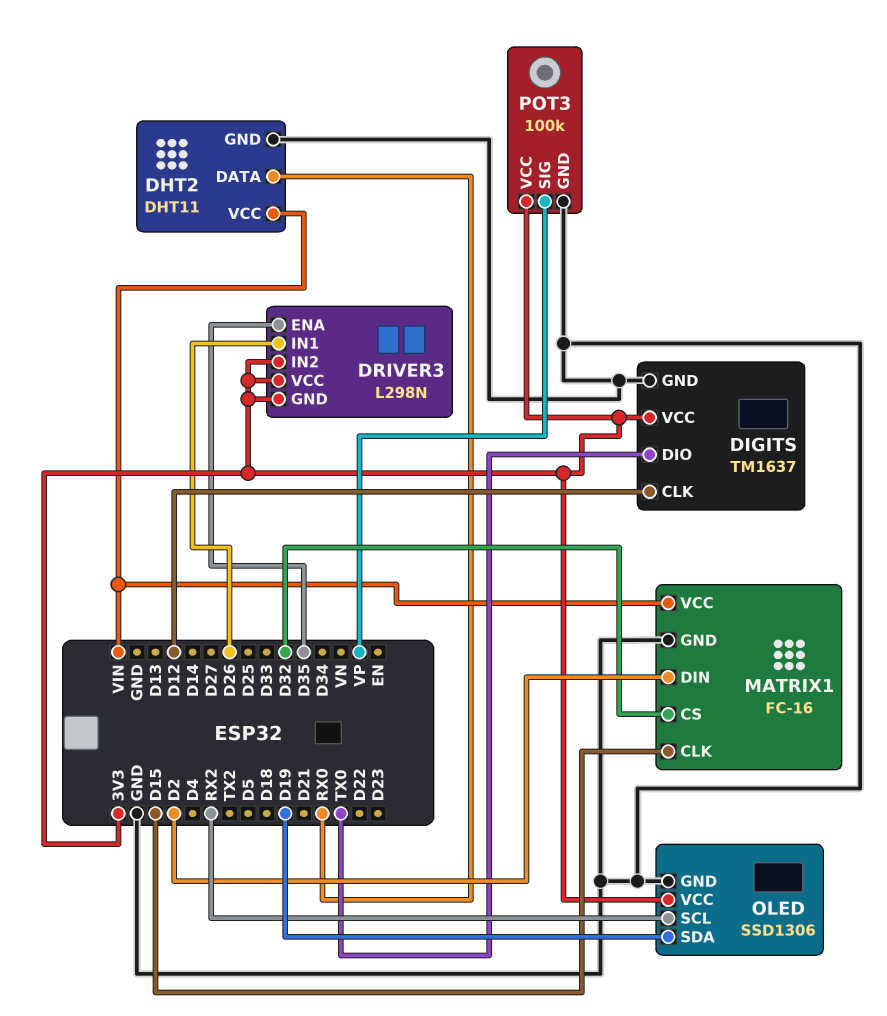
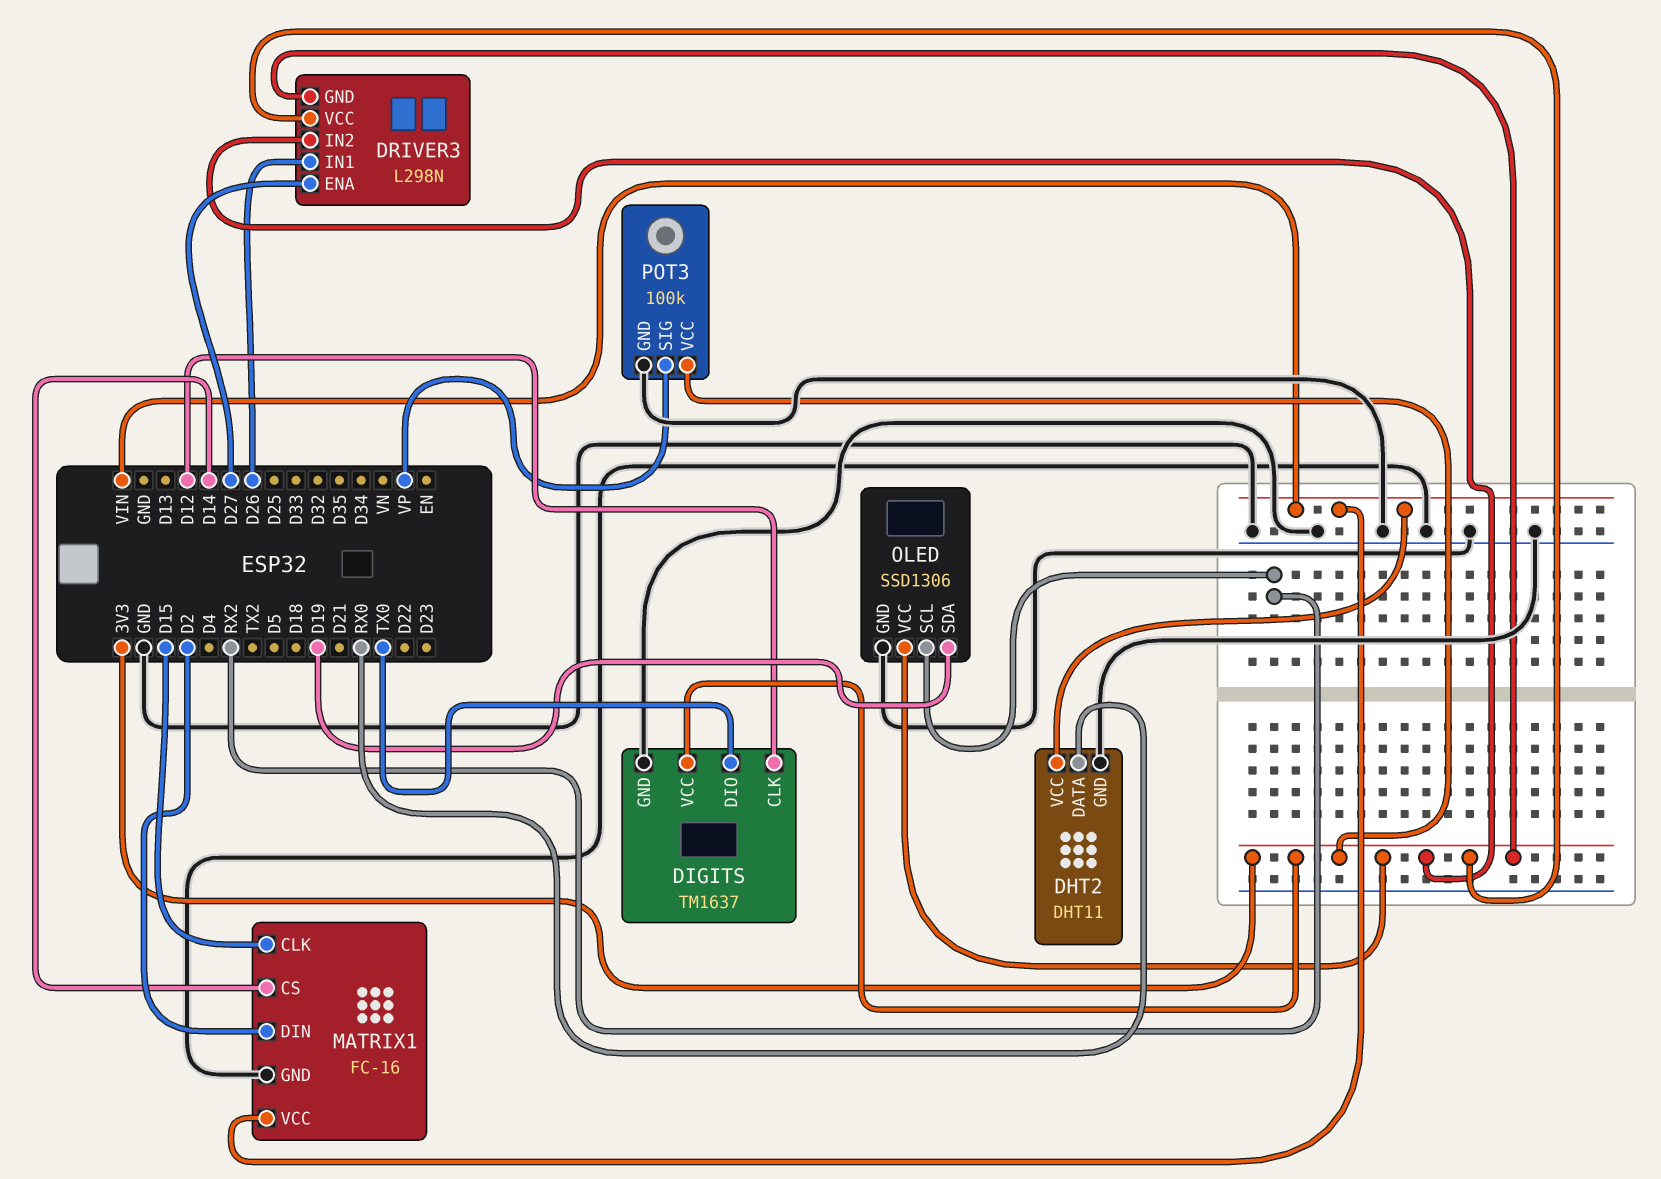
DRIVER3 pin ENA: D35 -> D27
MATRIX1 pin CS: D32 -> D14

